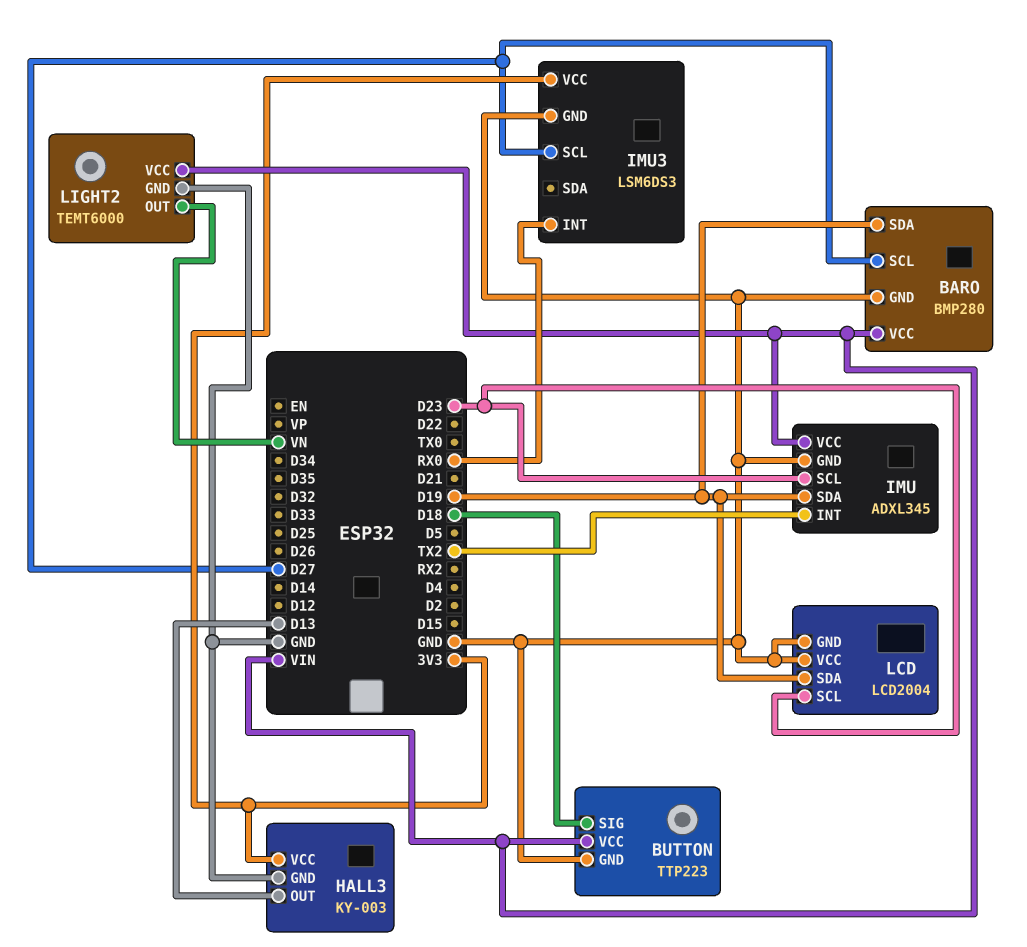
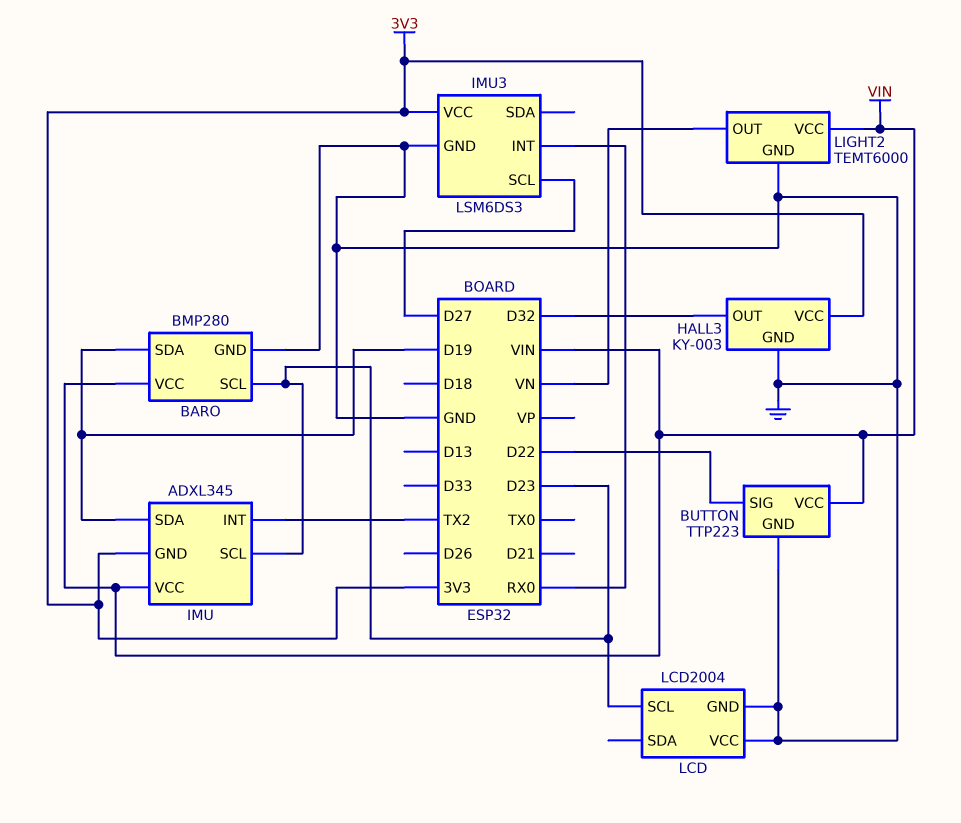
BARO pin SCL: D27 -> D23
BUTTON pin SIG: D18 -> D22
HALL3 pin OUT: D13 -> D32
IMU pin GND: GND -> 3V3
LCD pin SDA: D19 -> none

